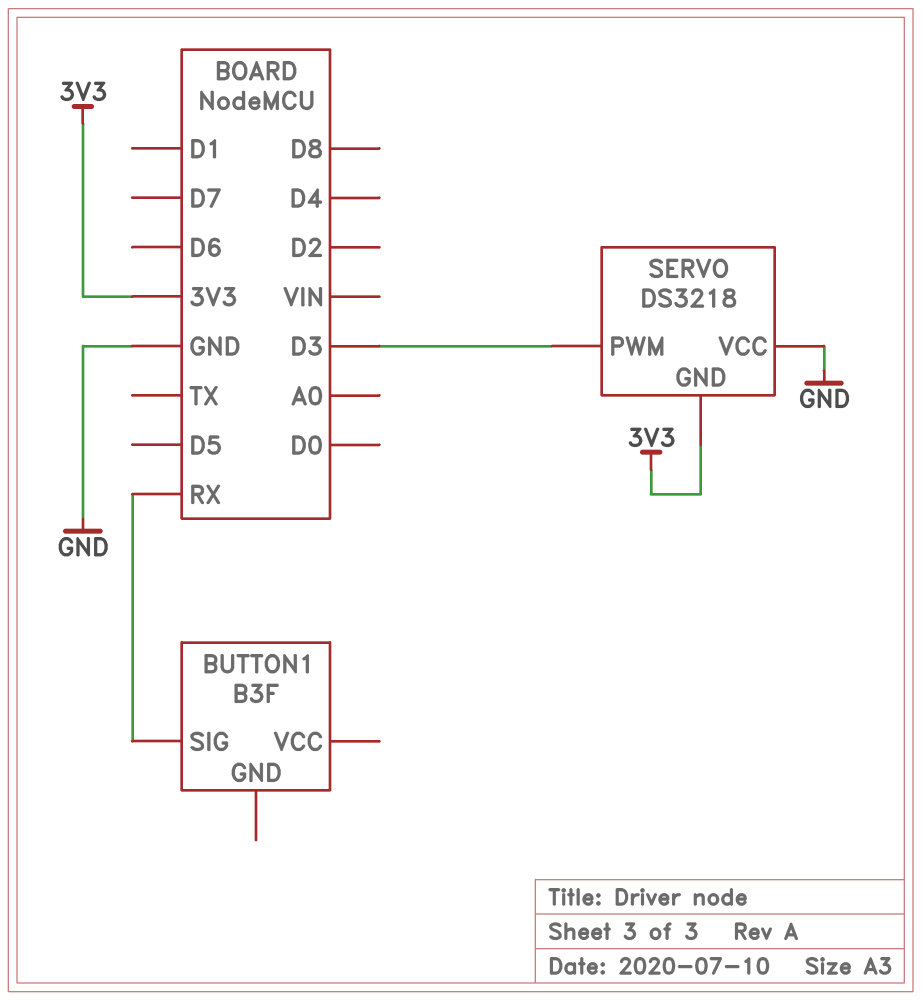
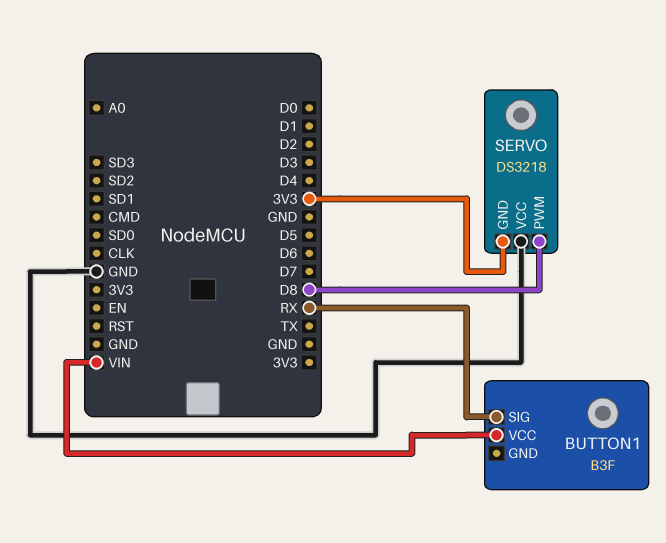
BUTTON1 pin VCC: none -> VIN
SERVO pin PWM: D3 -> D8

